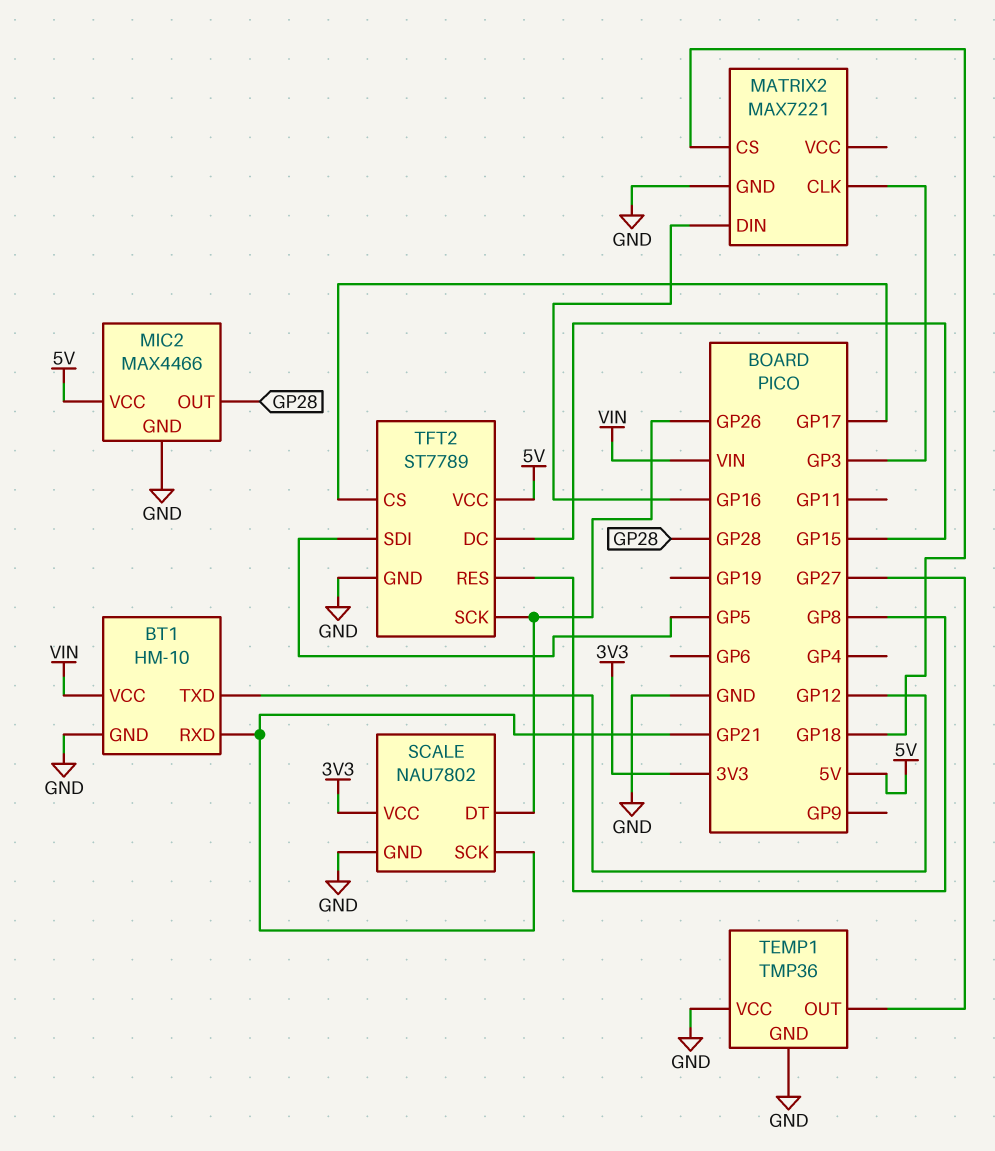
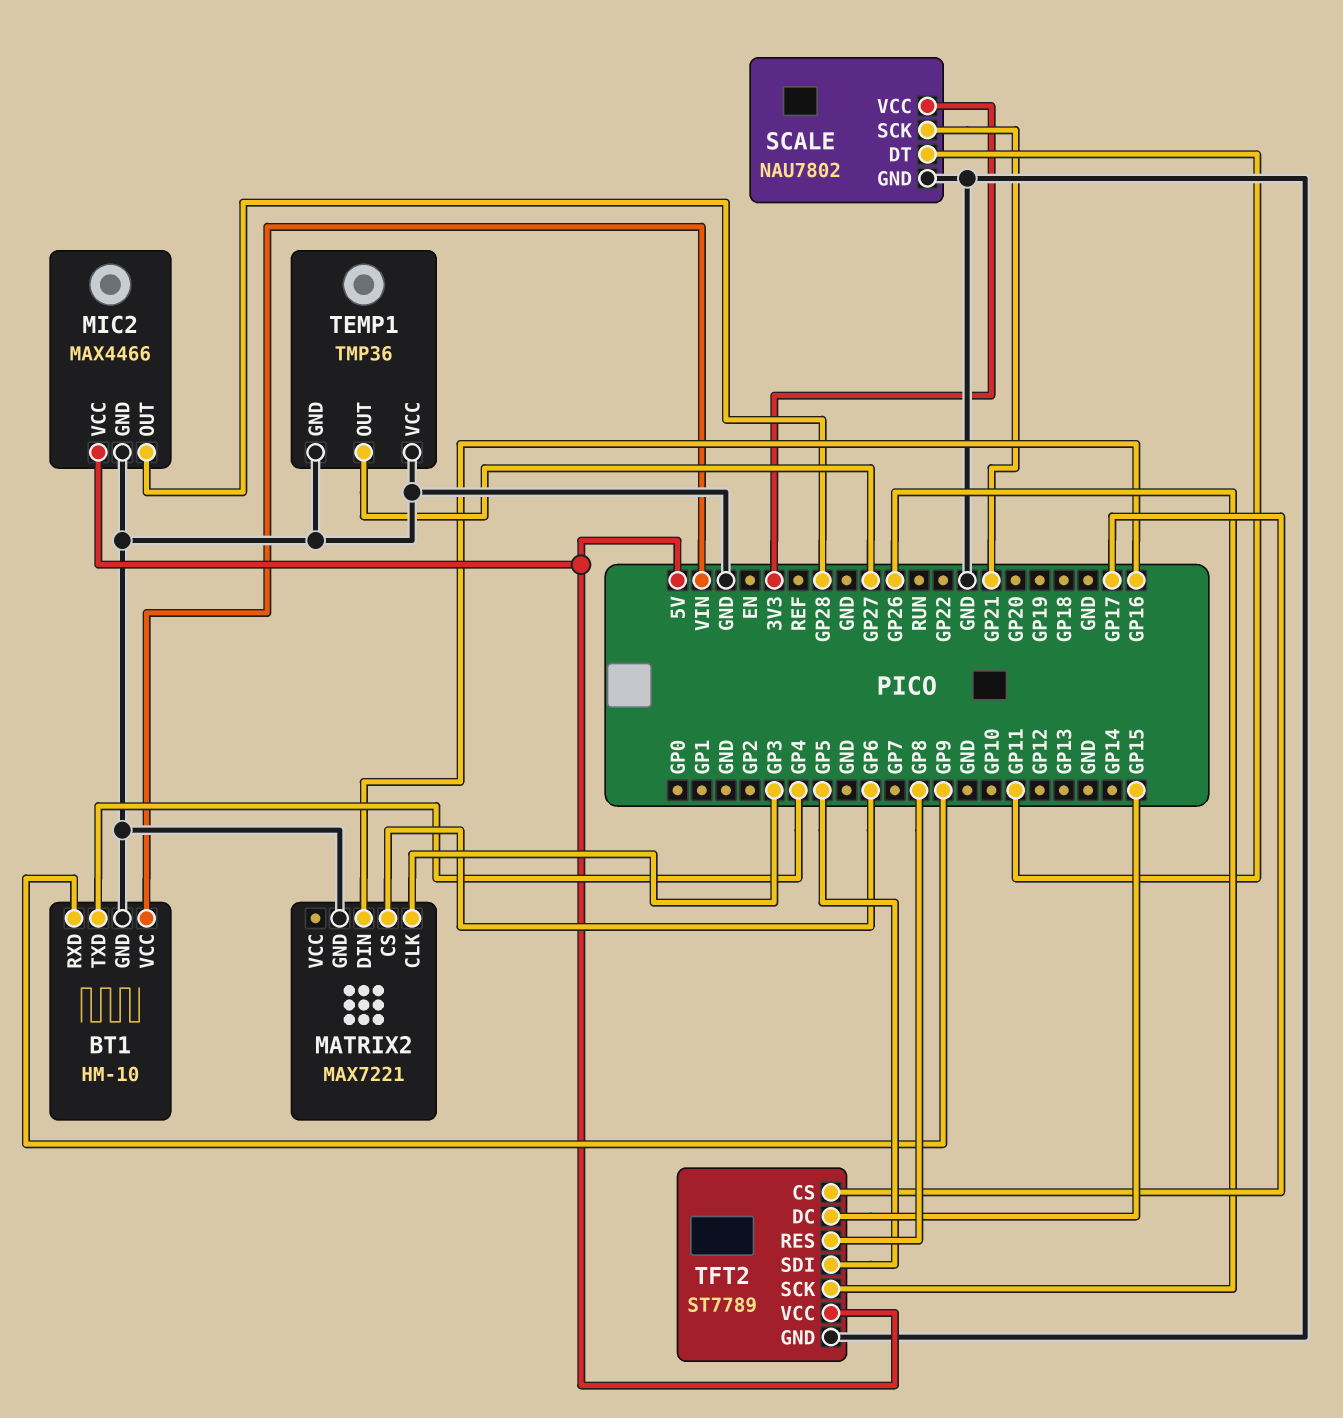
BT1 pin RXD: GP21 -> GP9
BT1 pin TXD: GP12 -> GP4
MATRIX2 pin CS: GP18 -> GP6
SCALE pin DT: GP26 -> GP11

